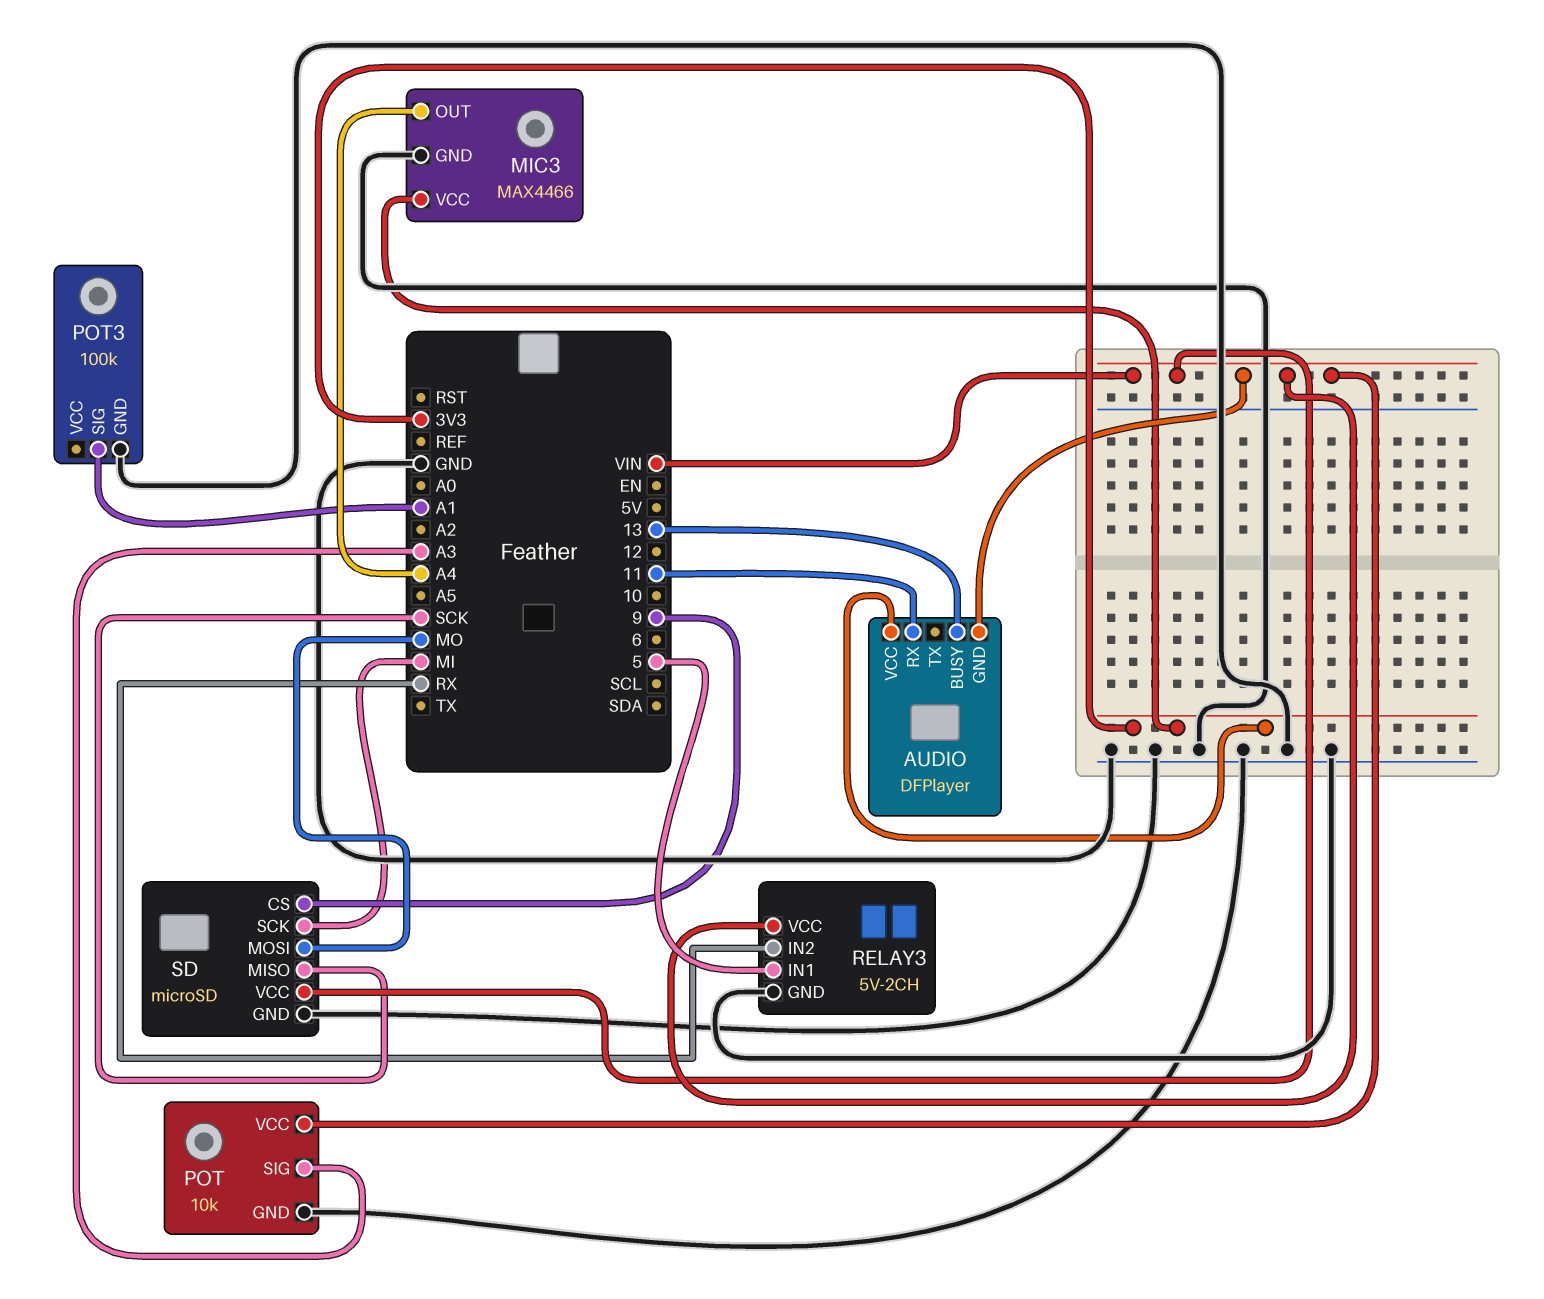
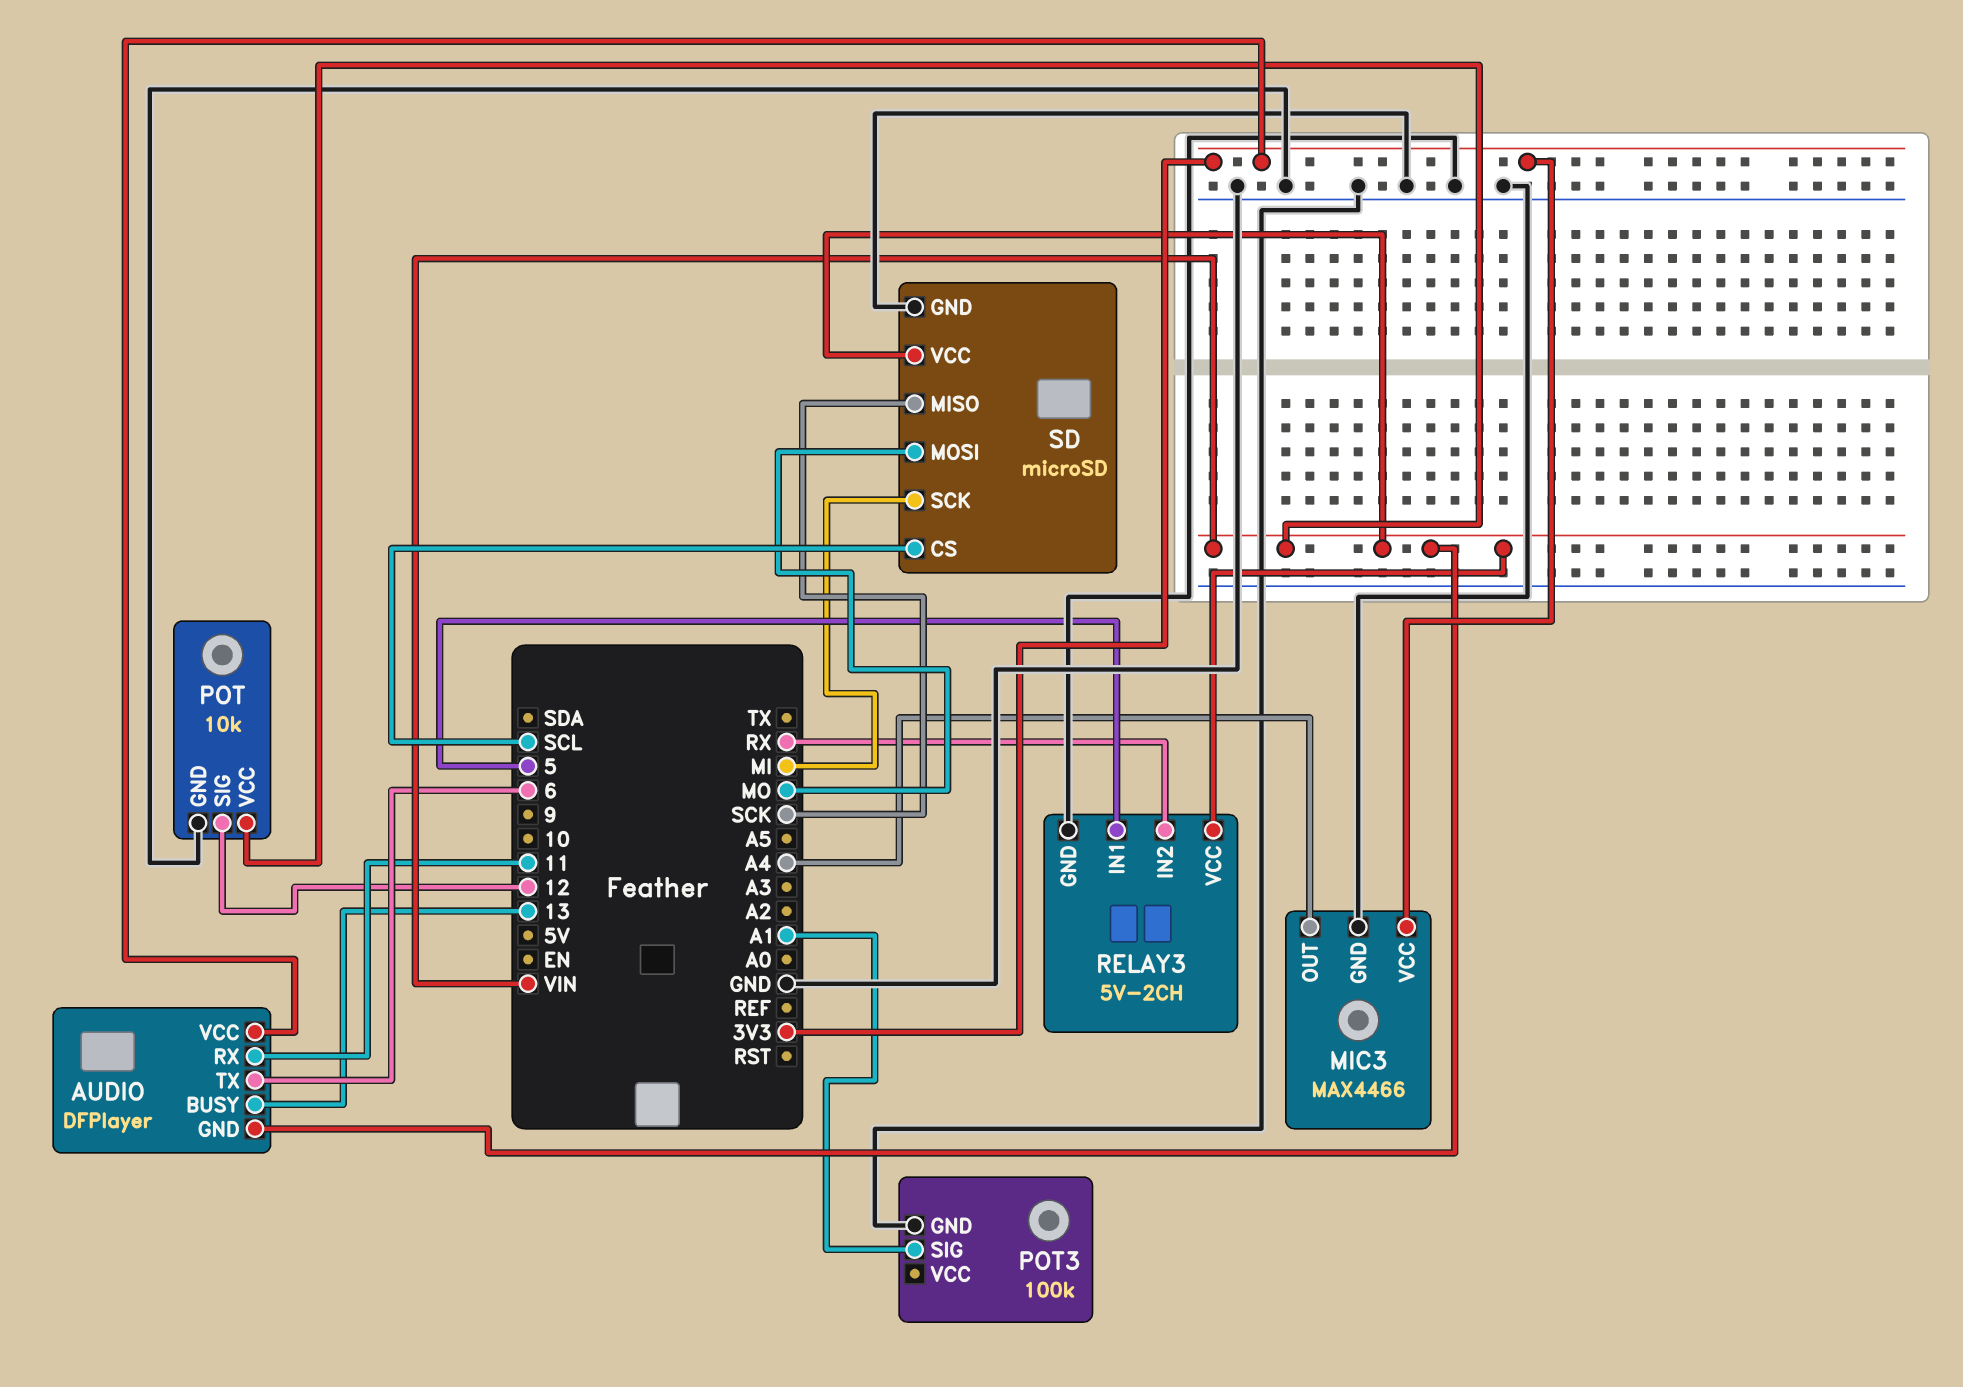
AUDIO pin TX: none -> 6
POT pin SIG: A3 -> 12
SD pin CS: 9 -> SCL

